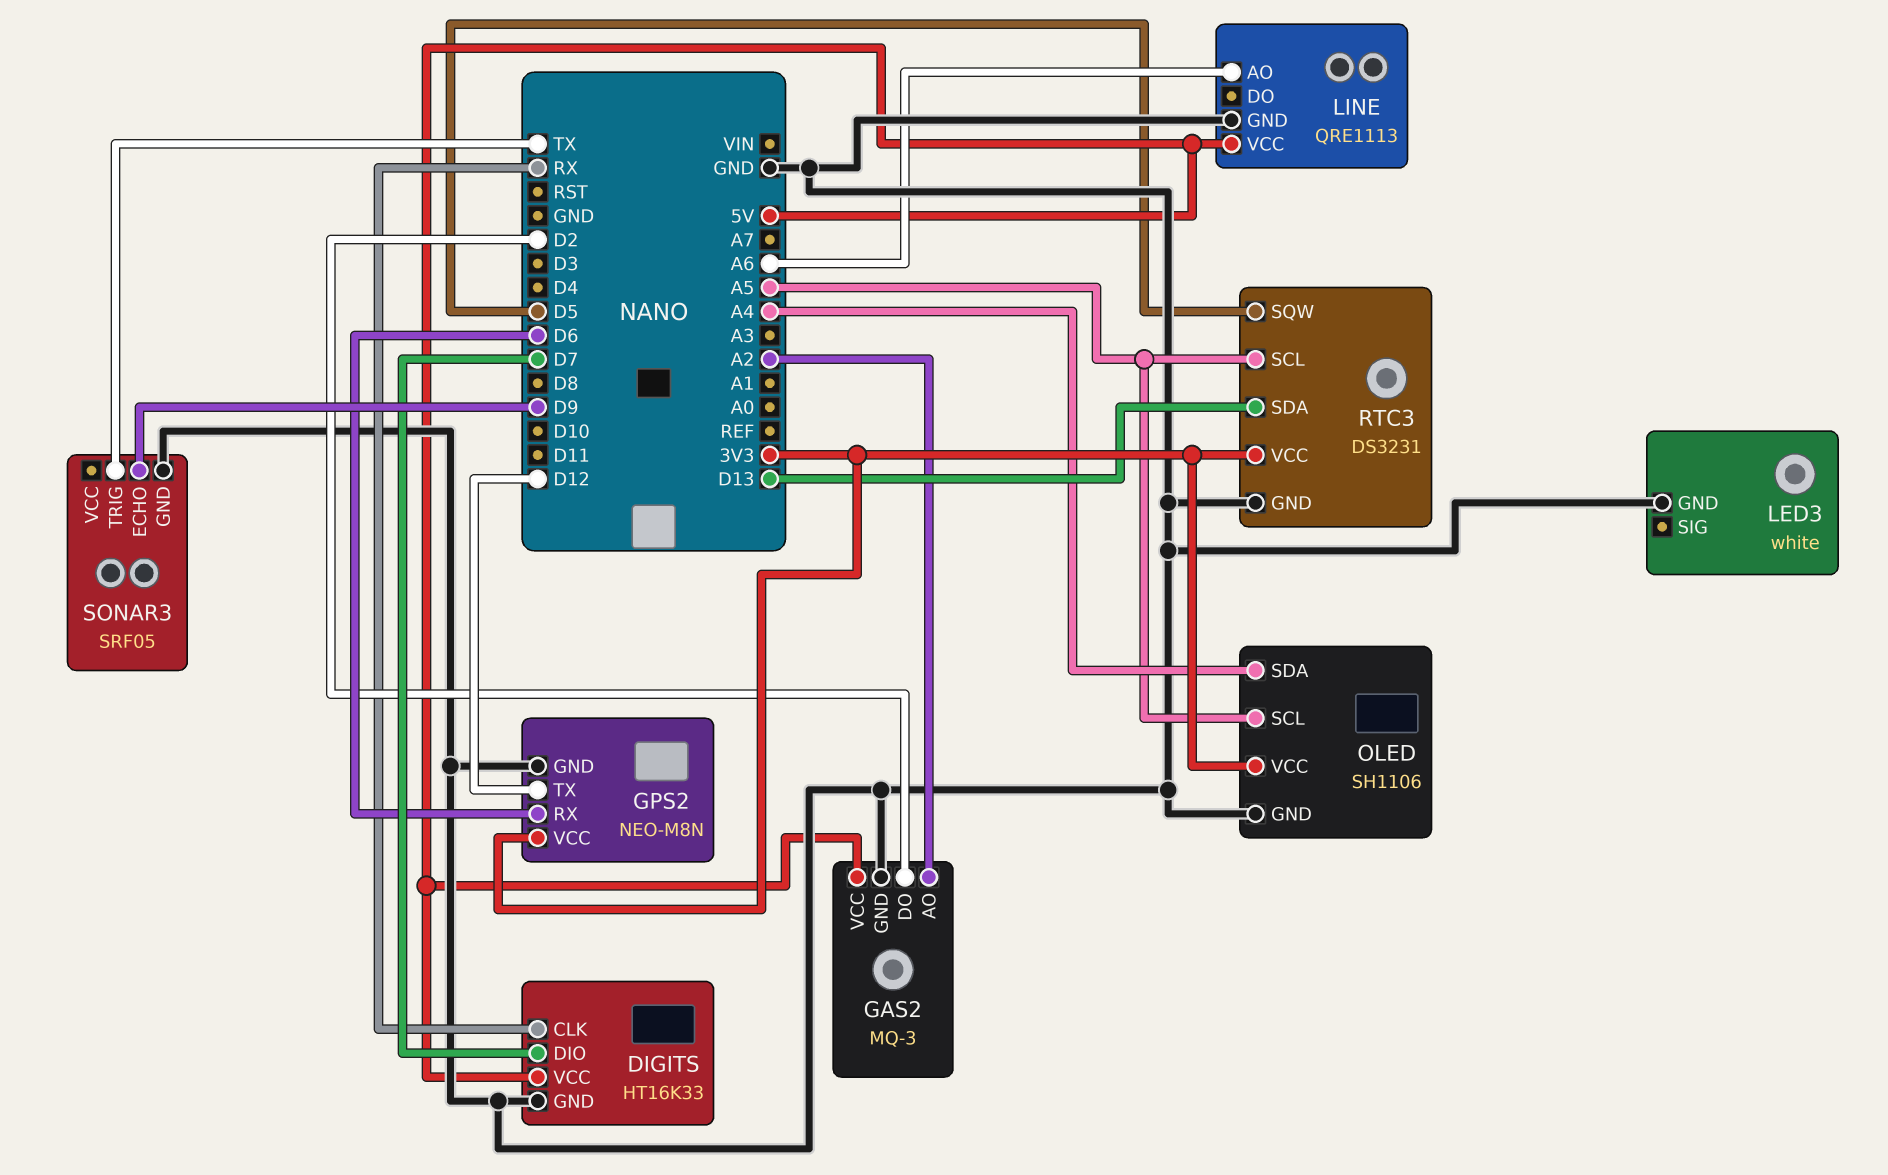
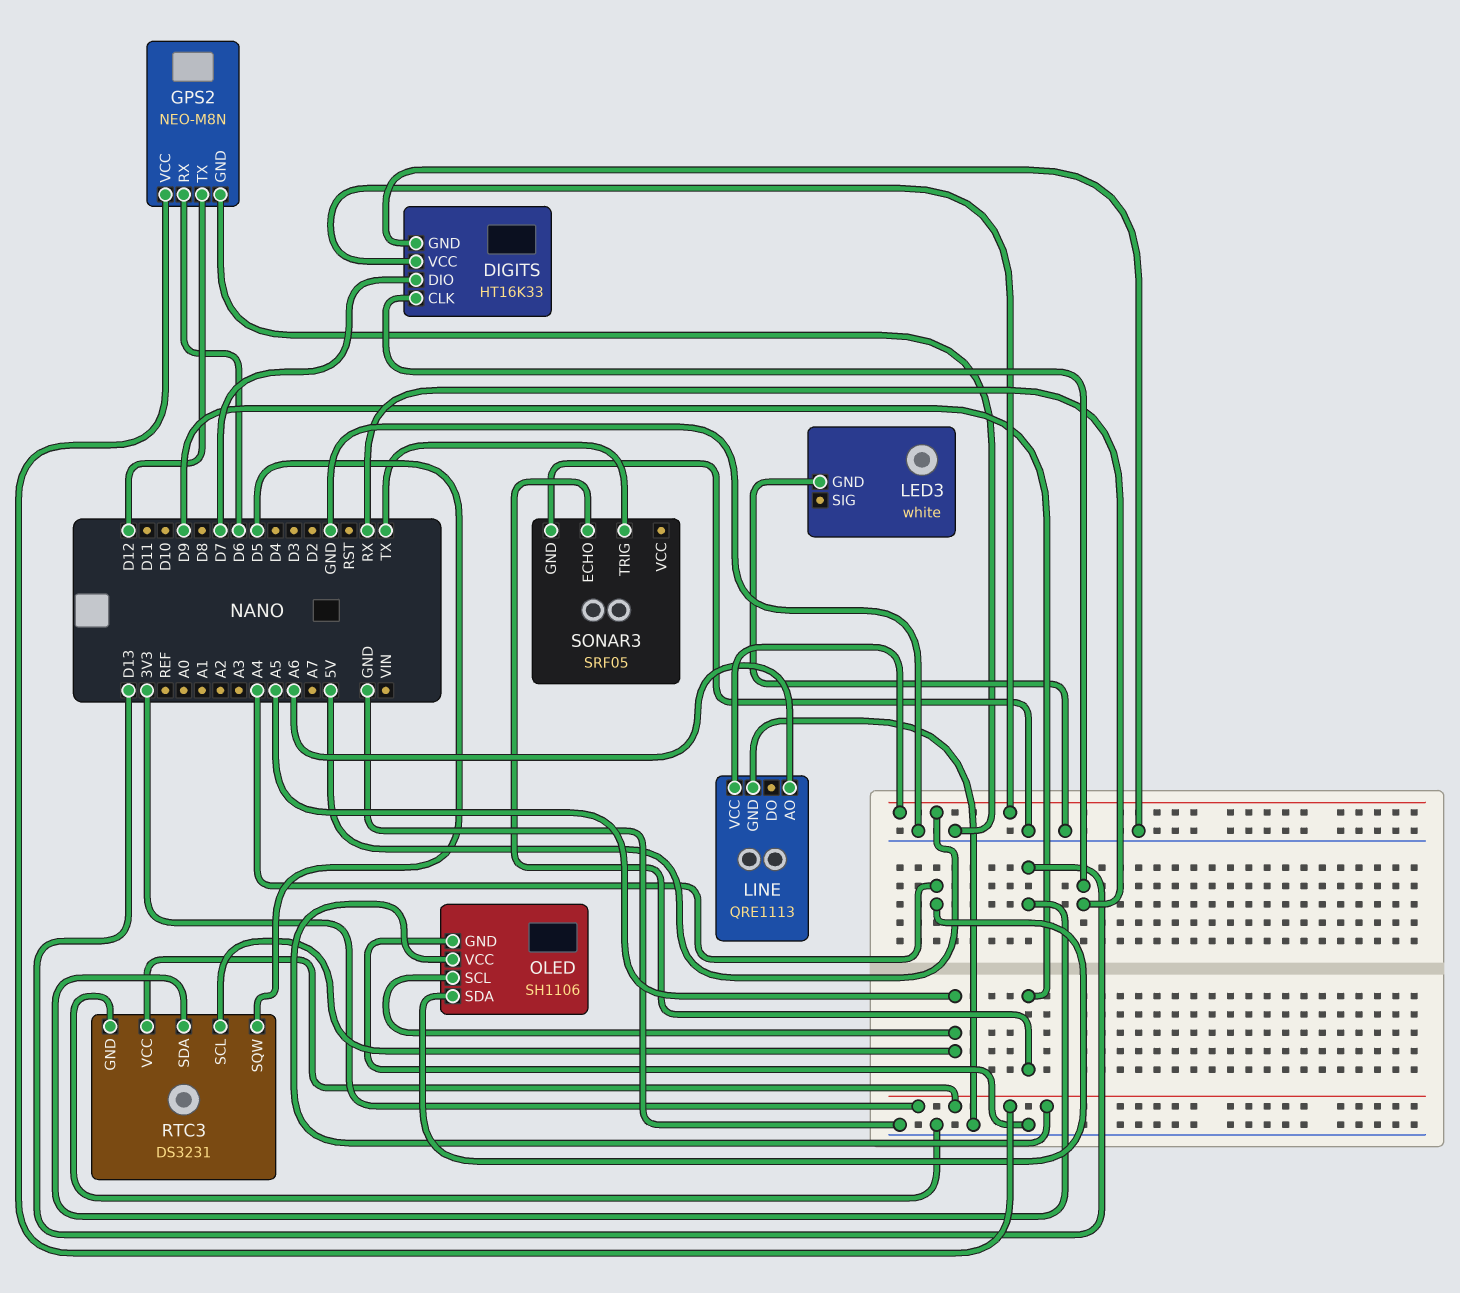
GAS2: MQ-3 -> none
GAS2 pin AO: A2 -> none
GAS2 pin DO: D2 -> none
GAS2 pin GND: GND -> none
GAS2 pin VCC: 5V -> none

